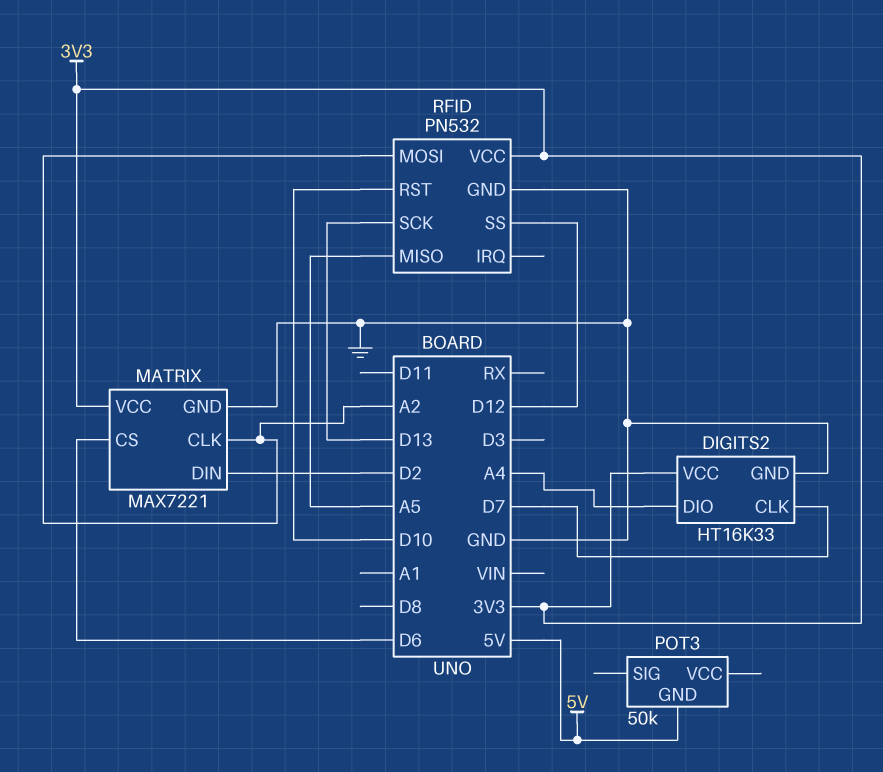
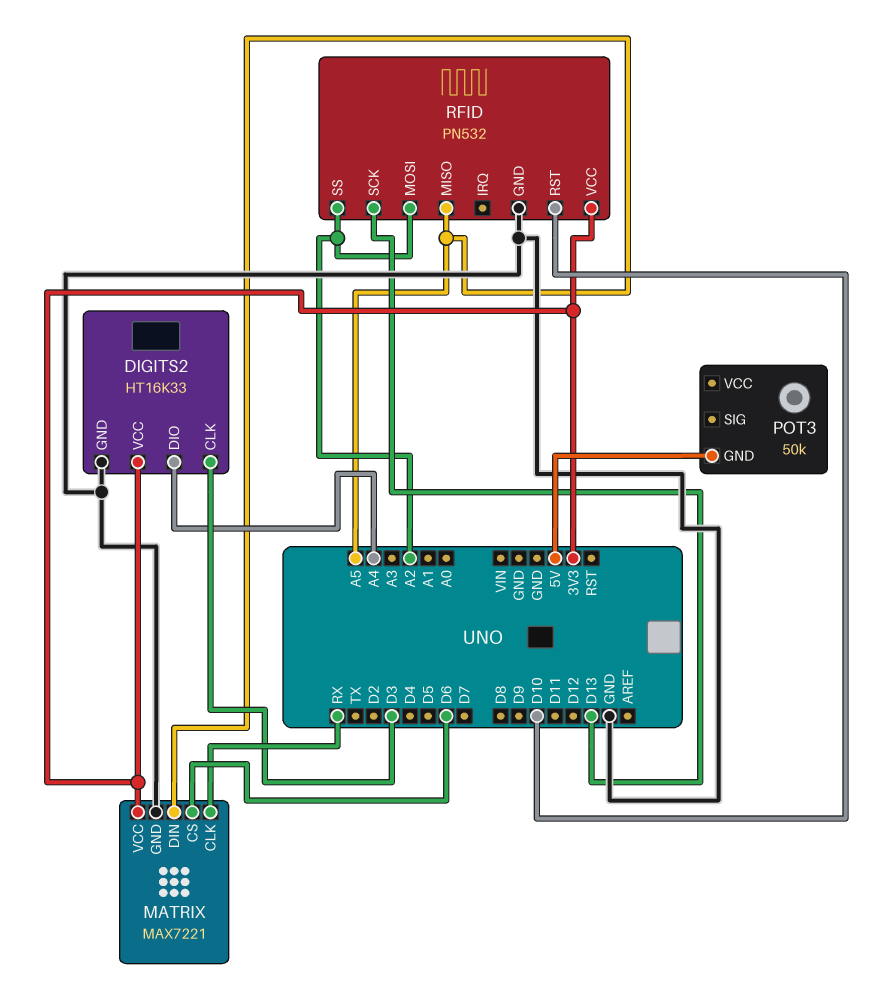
DIGITS2 pin CLK: D7 -> D3
MATRIX pin CLK: A2 -> RX
MATRIX pin DIN: D2 -> A5
RFID pin SS: D12 -> A2

